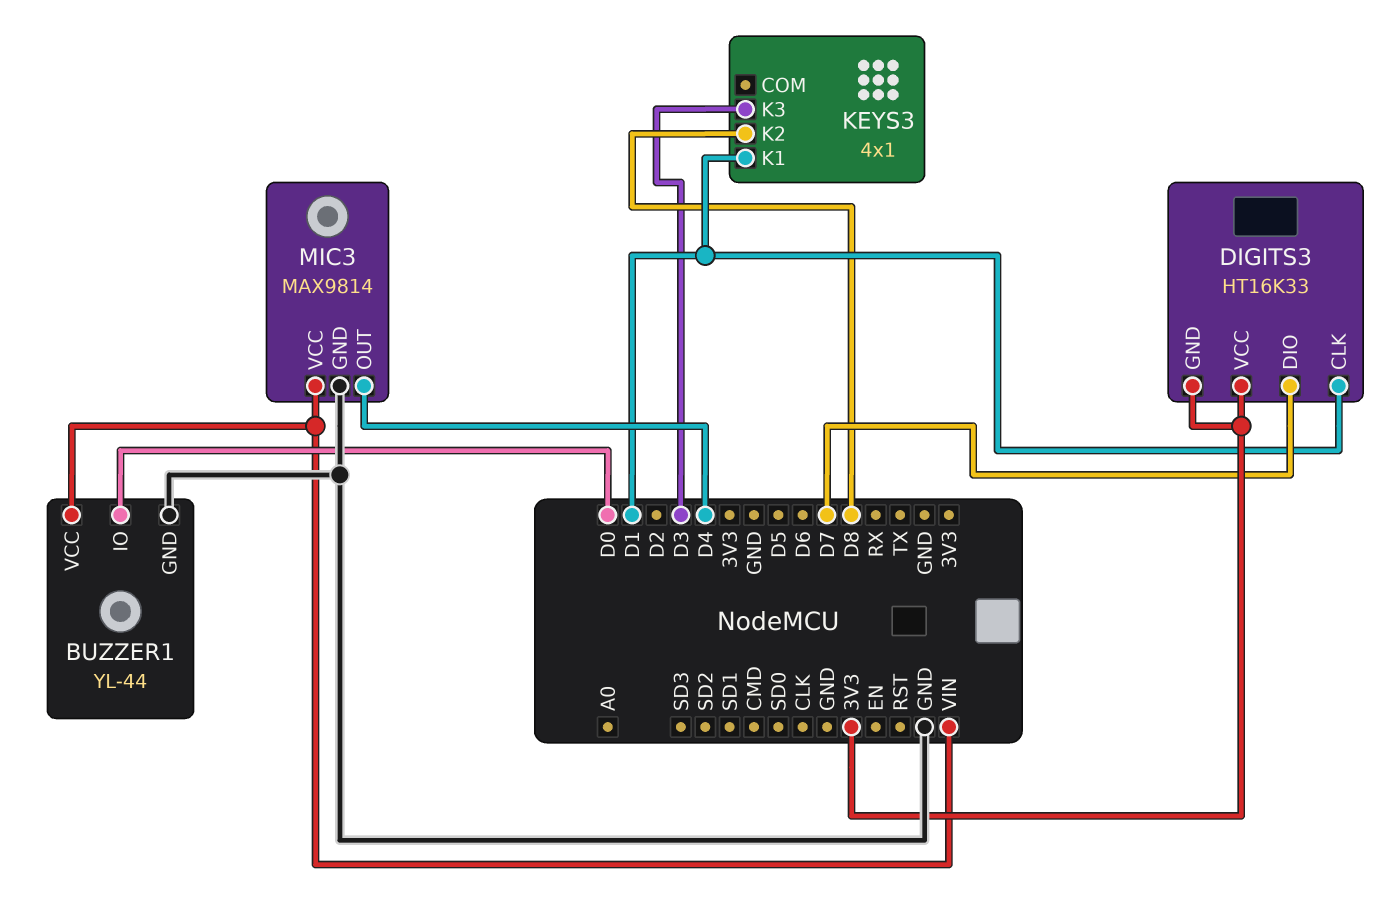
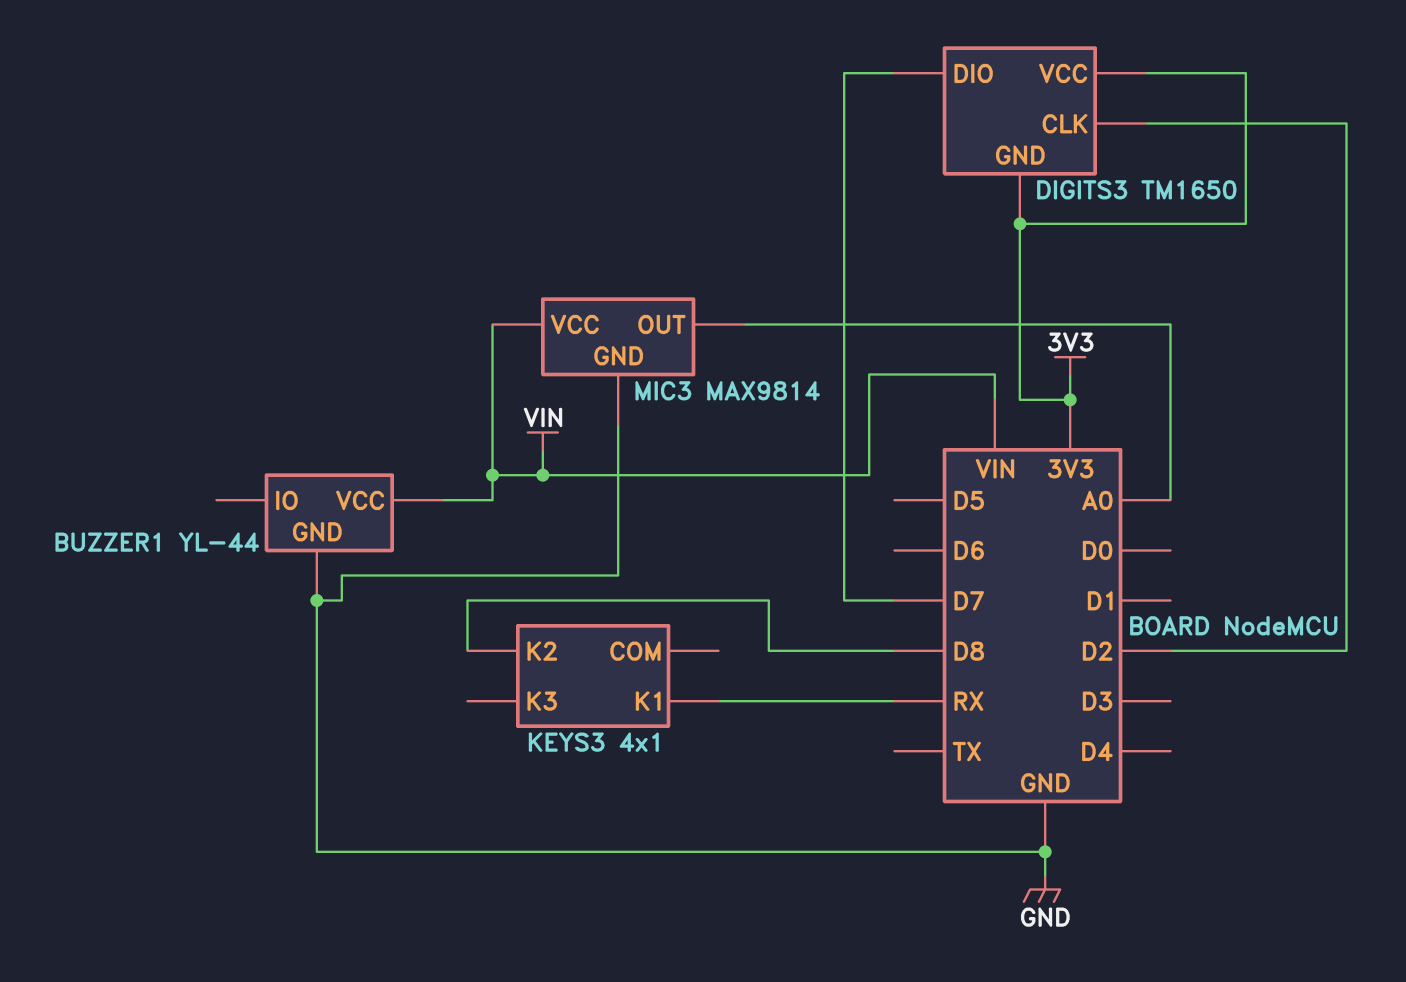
BUZZER1 pin IO: D0 -> none
DIGITS3: HT16K33 -> TM1650
DIGITS3 pin CLK: D1 -> D2
KEYS3 pin K1: D1 -> RX
KEYS3 pin K3: D3 -> none
MIC3 pin OUT: D4 -> A0

